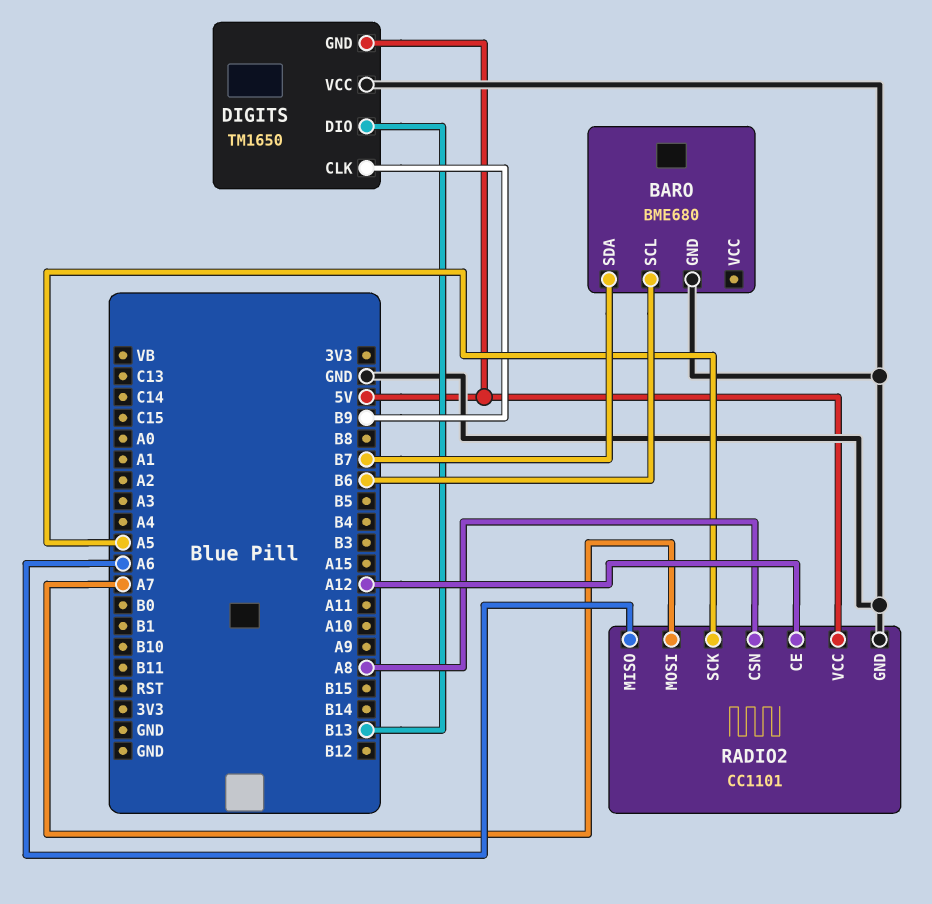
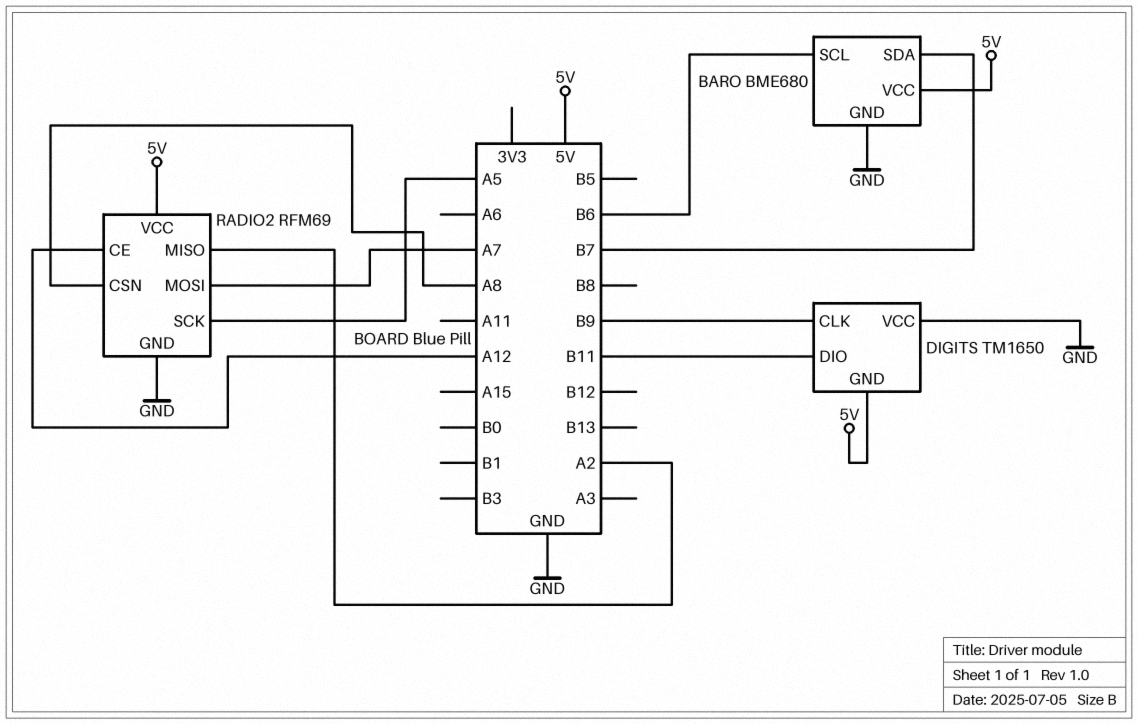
BARO pin VCC: none -> 5V
DIGITS pin DIO: B13 -> B11
RADIO2: CC1101 -> RFM69
RADIO2 pin MISO: A6 -> A2

